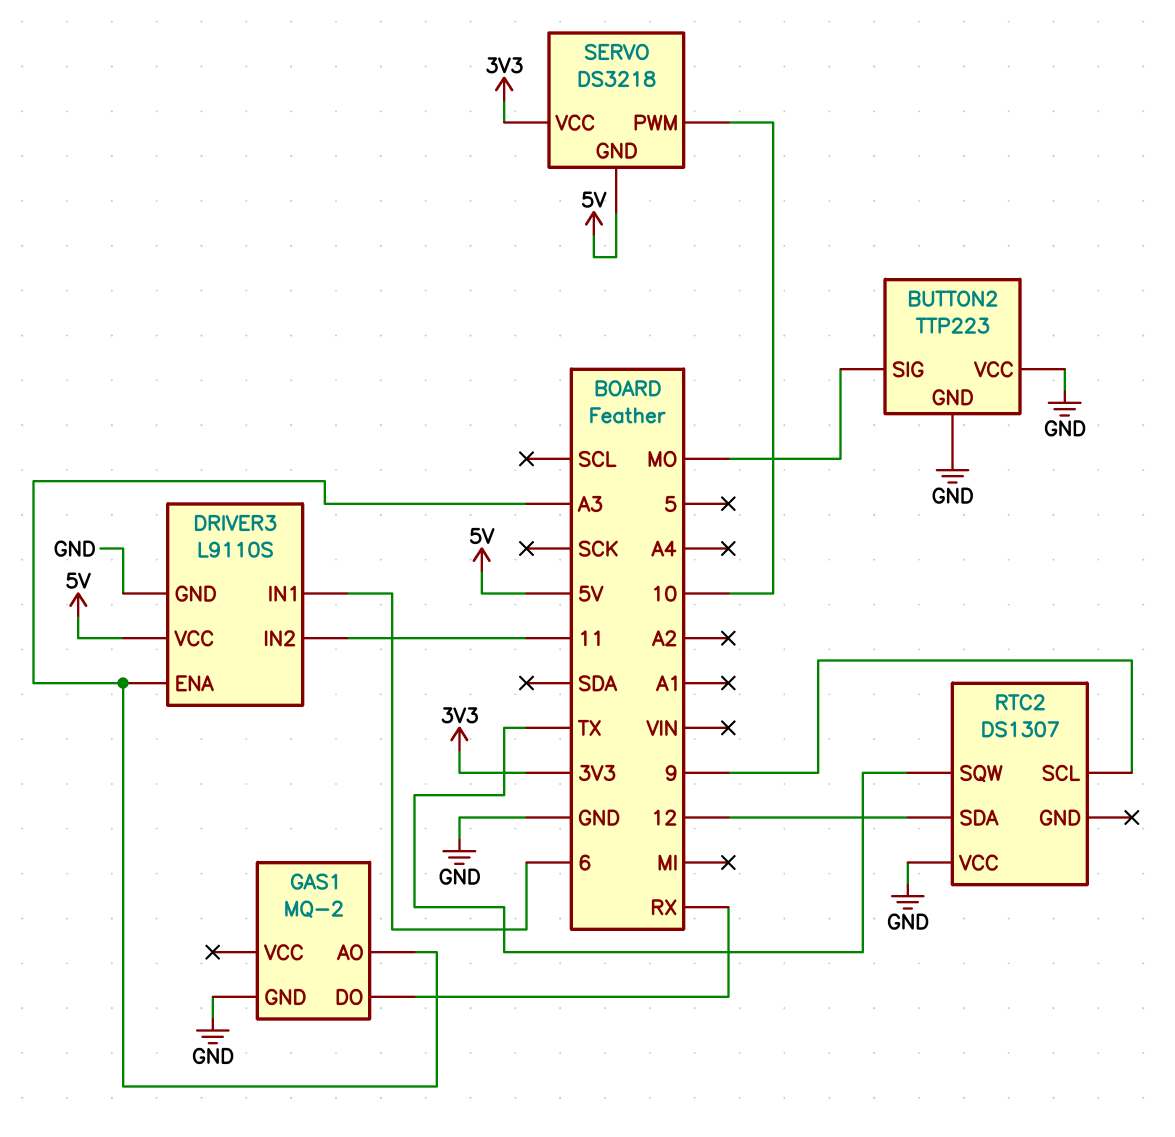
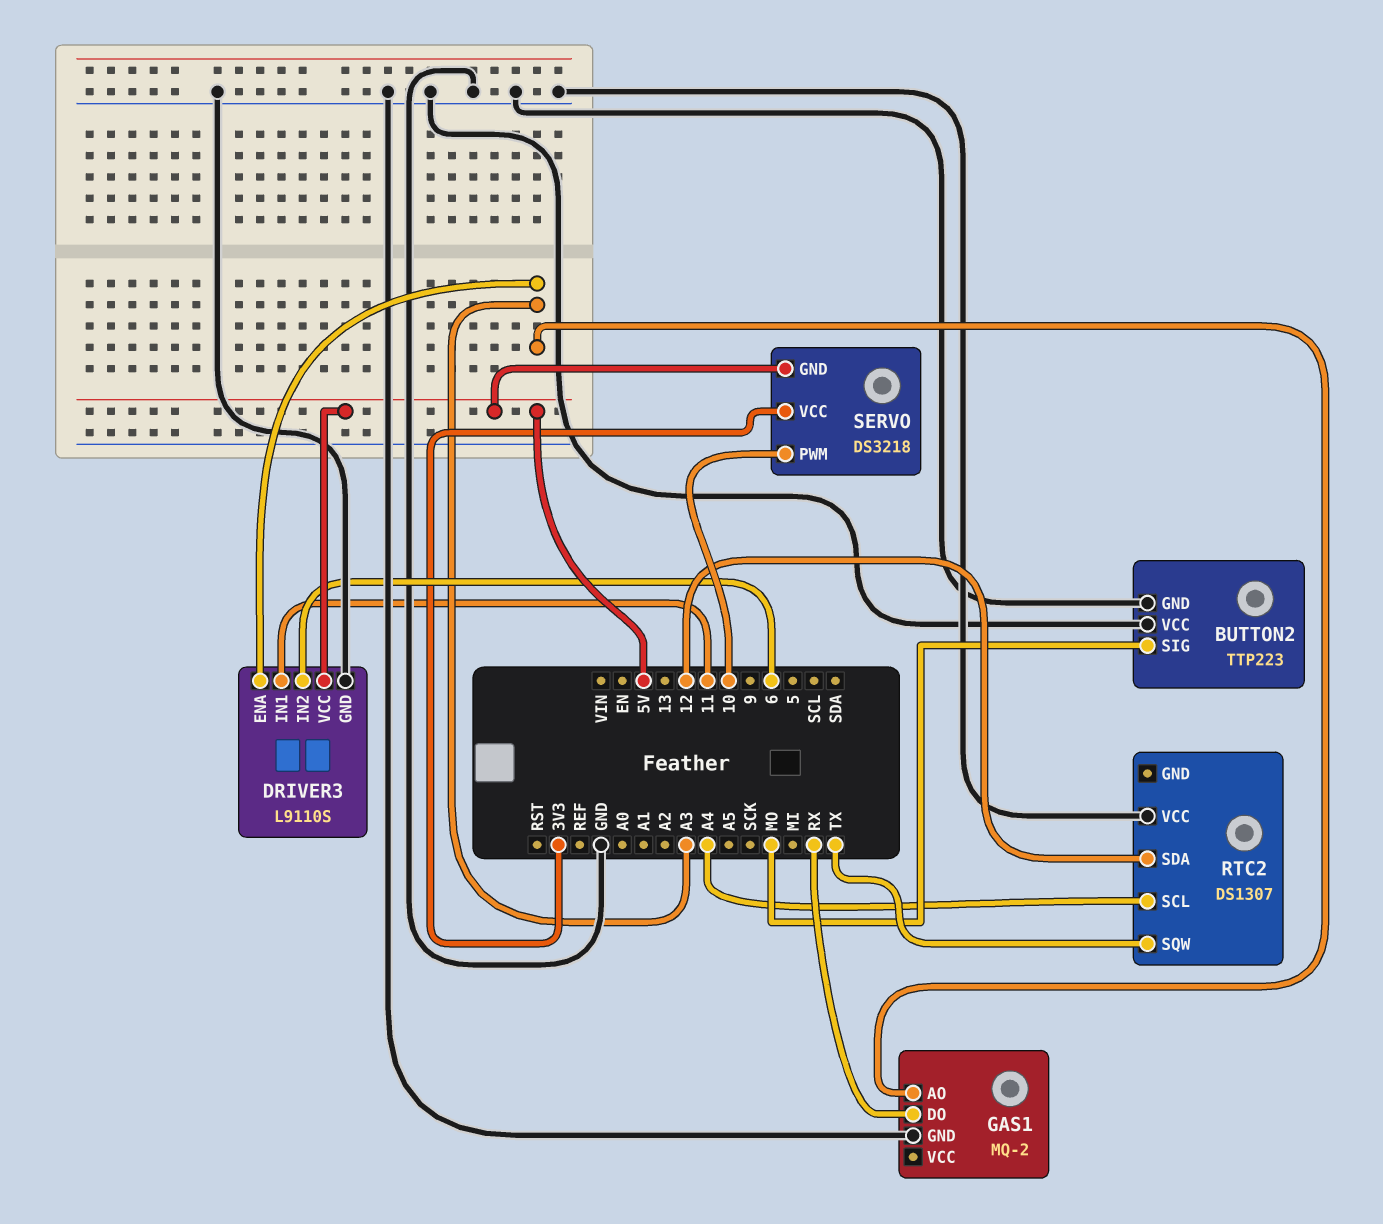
DRIVER3 pin IN1: 6 -> 11
DRIVER3 pin IN2: 11 -> 6
RTC2 pin SCL: 9 -> A4

